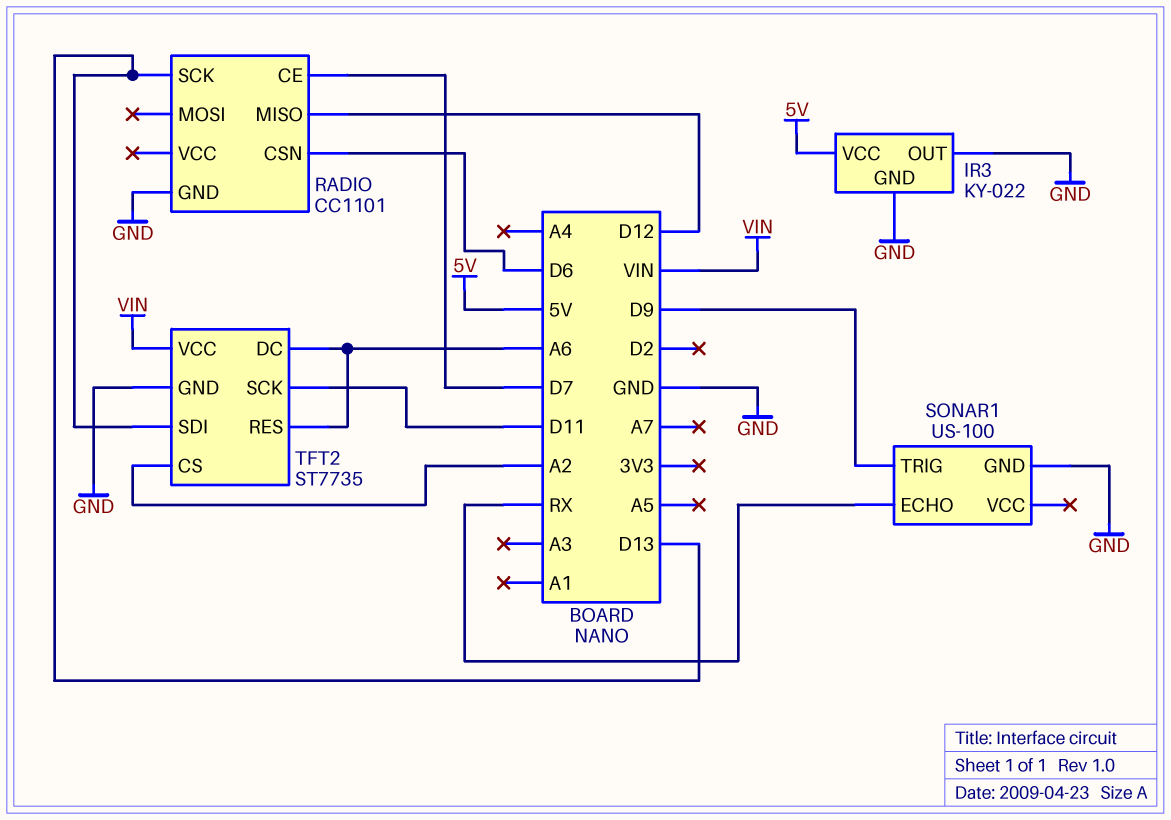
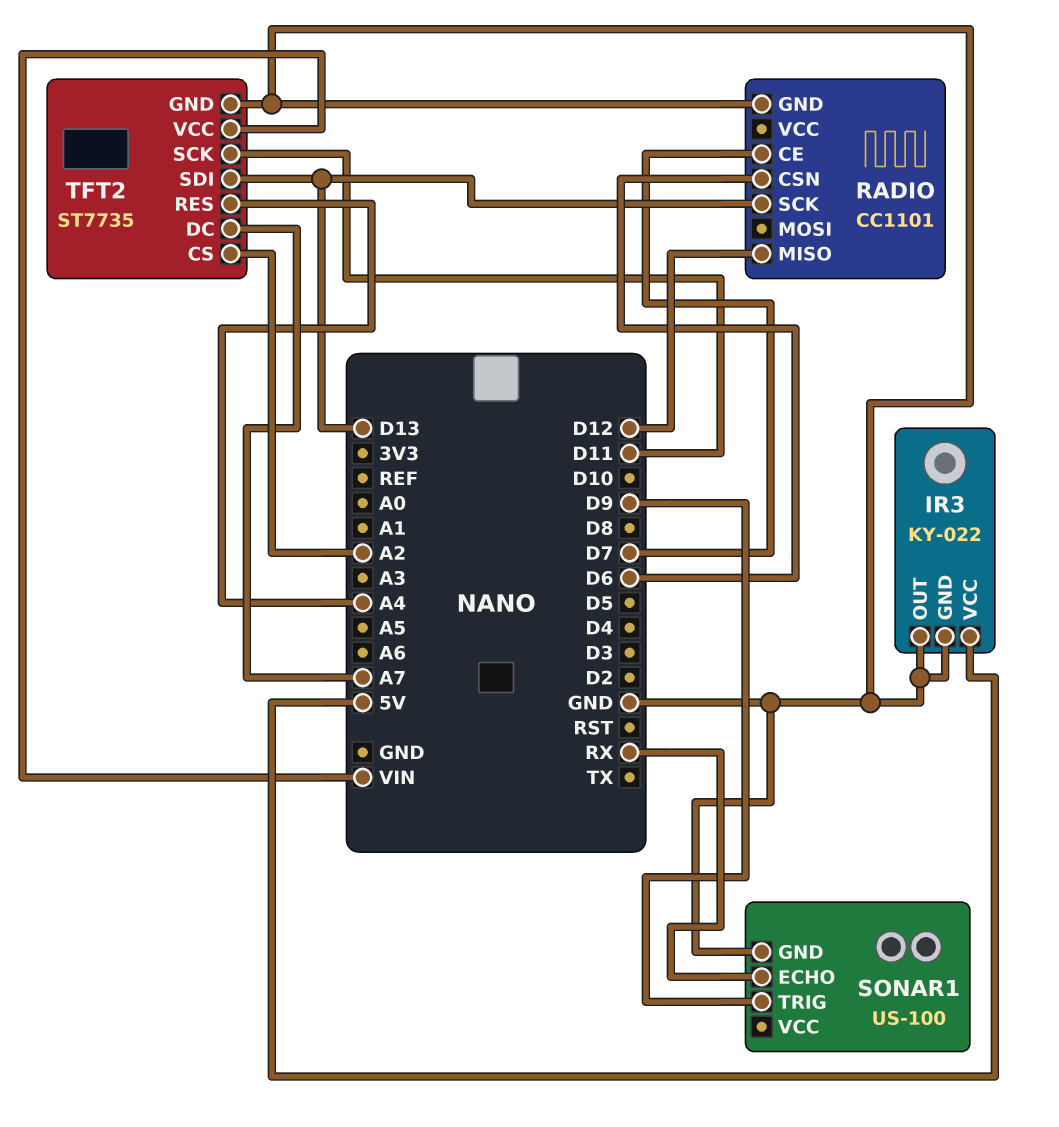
TFT2 pin DC: A6 -> A7
TFT2 pin RES: A6 -> A4

